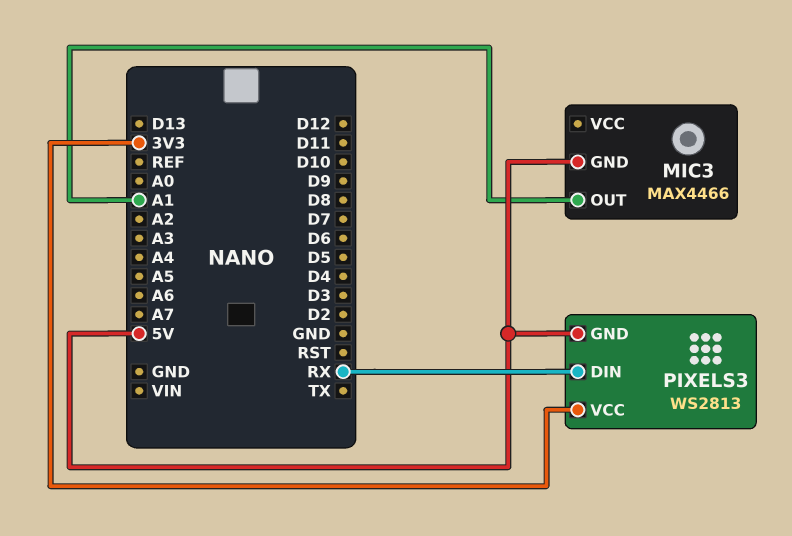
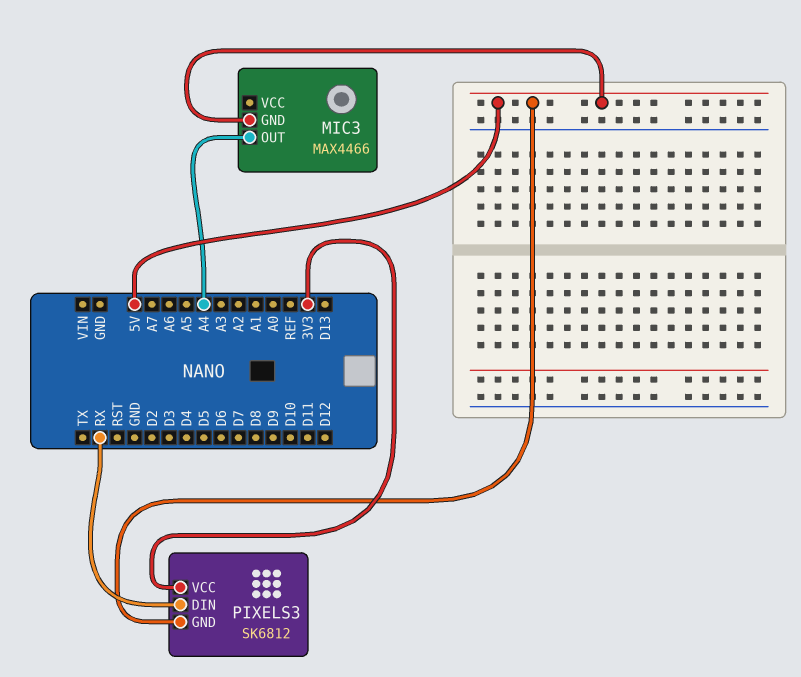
MIC3 pin OUT: A1 -> A4
PIXELS3: WS2813 -> SK6812

